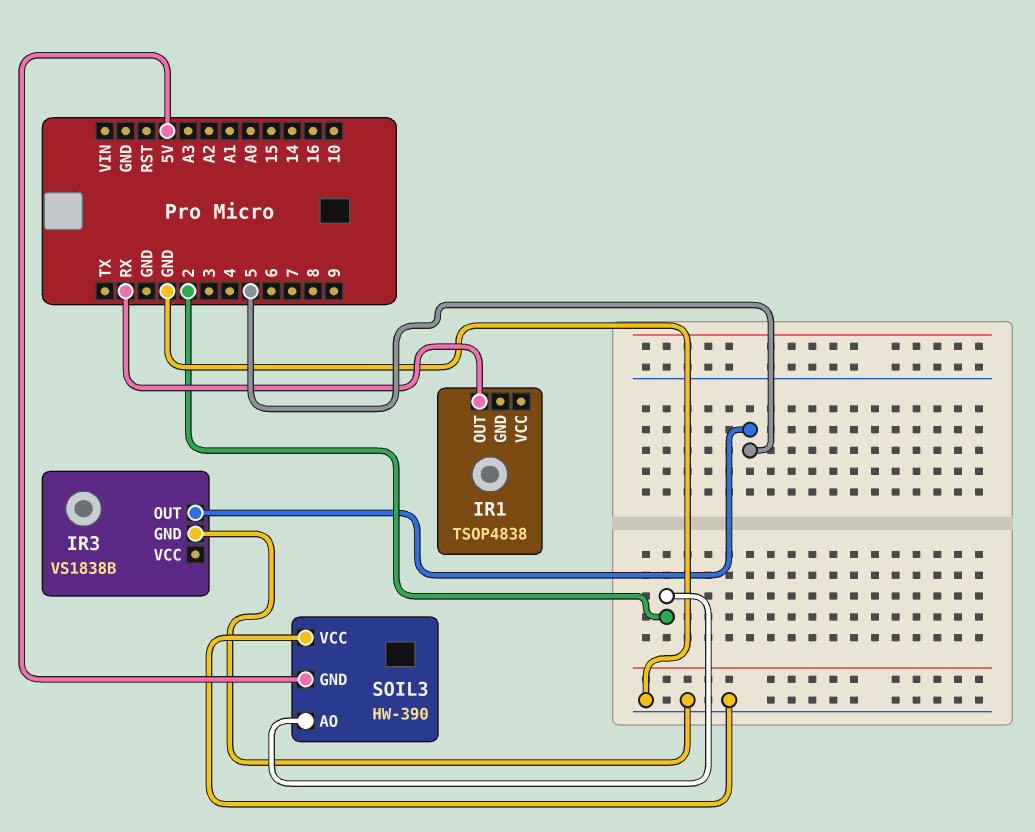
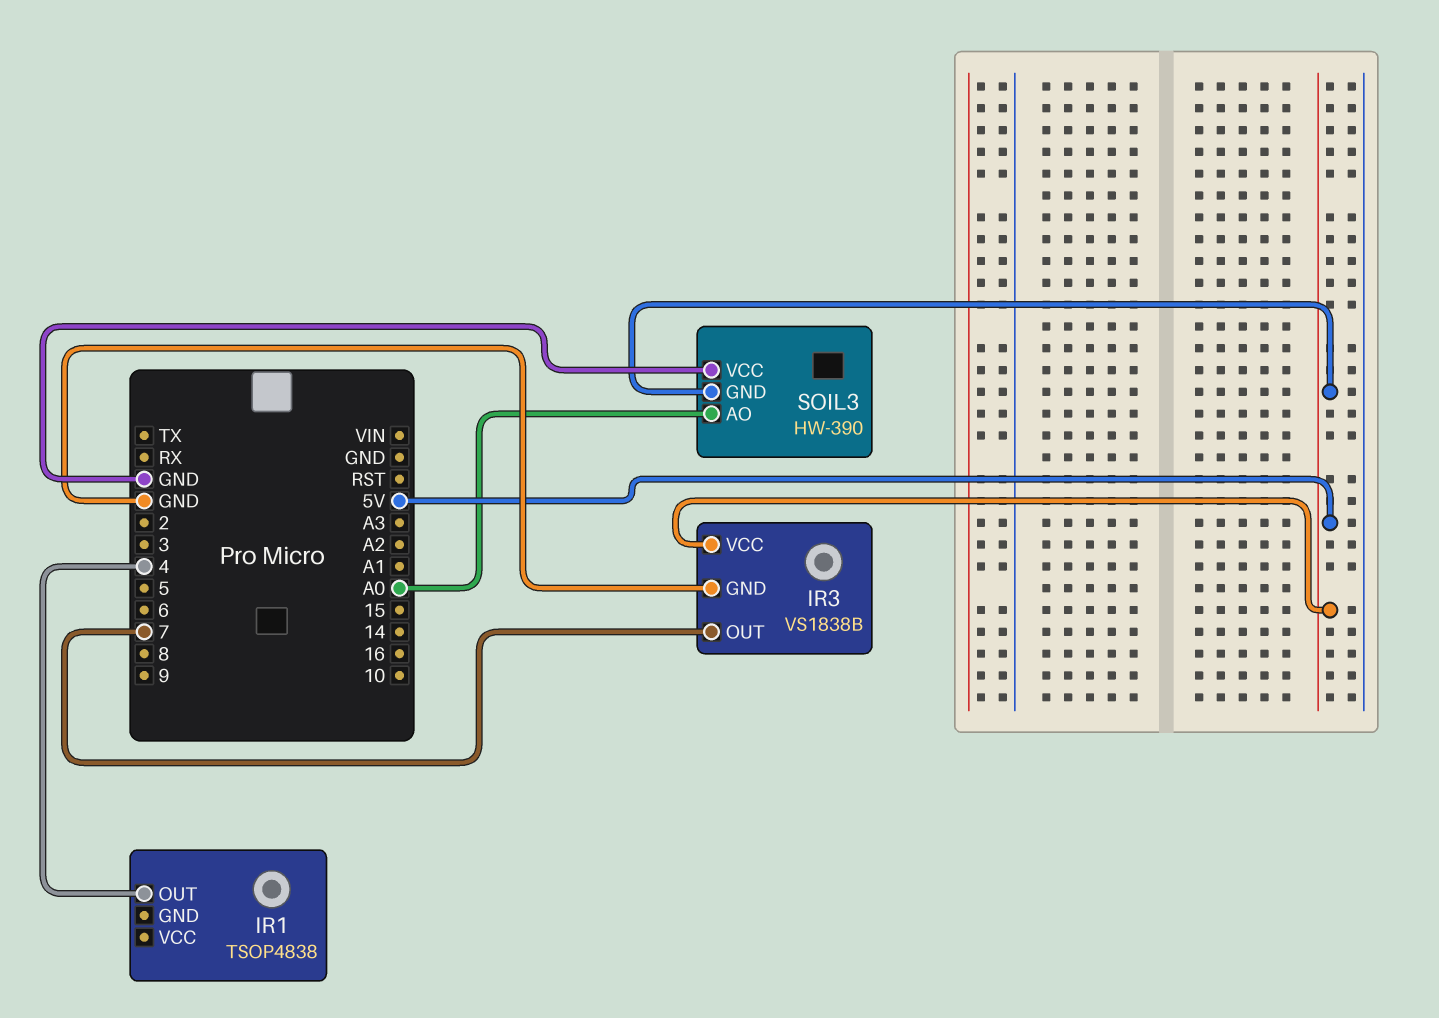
IR1 pin OUT: RX -> 4
IR3 pin OUT: 5 -> 7
IR3 pin VCC: none -> 5V
SOIL3 pin AO: 2 -> A0

